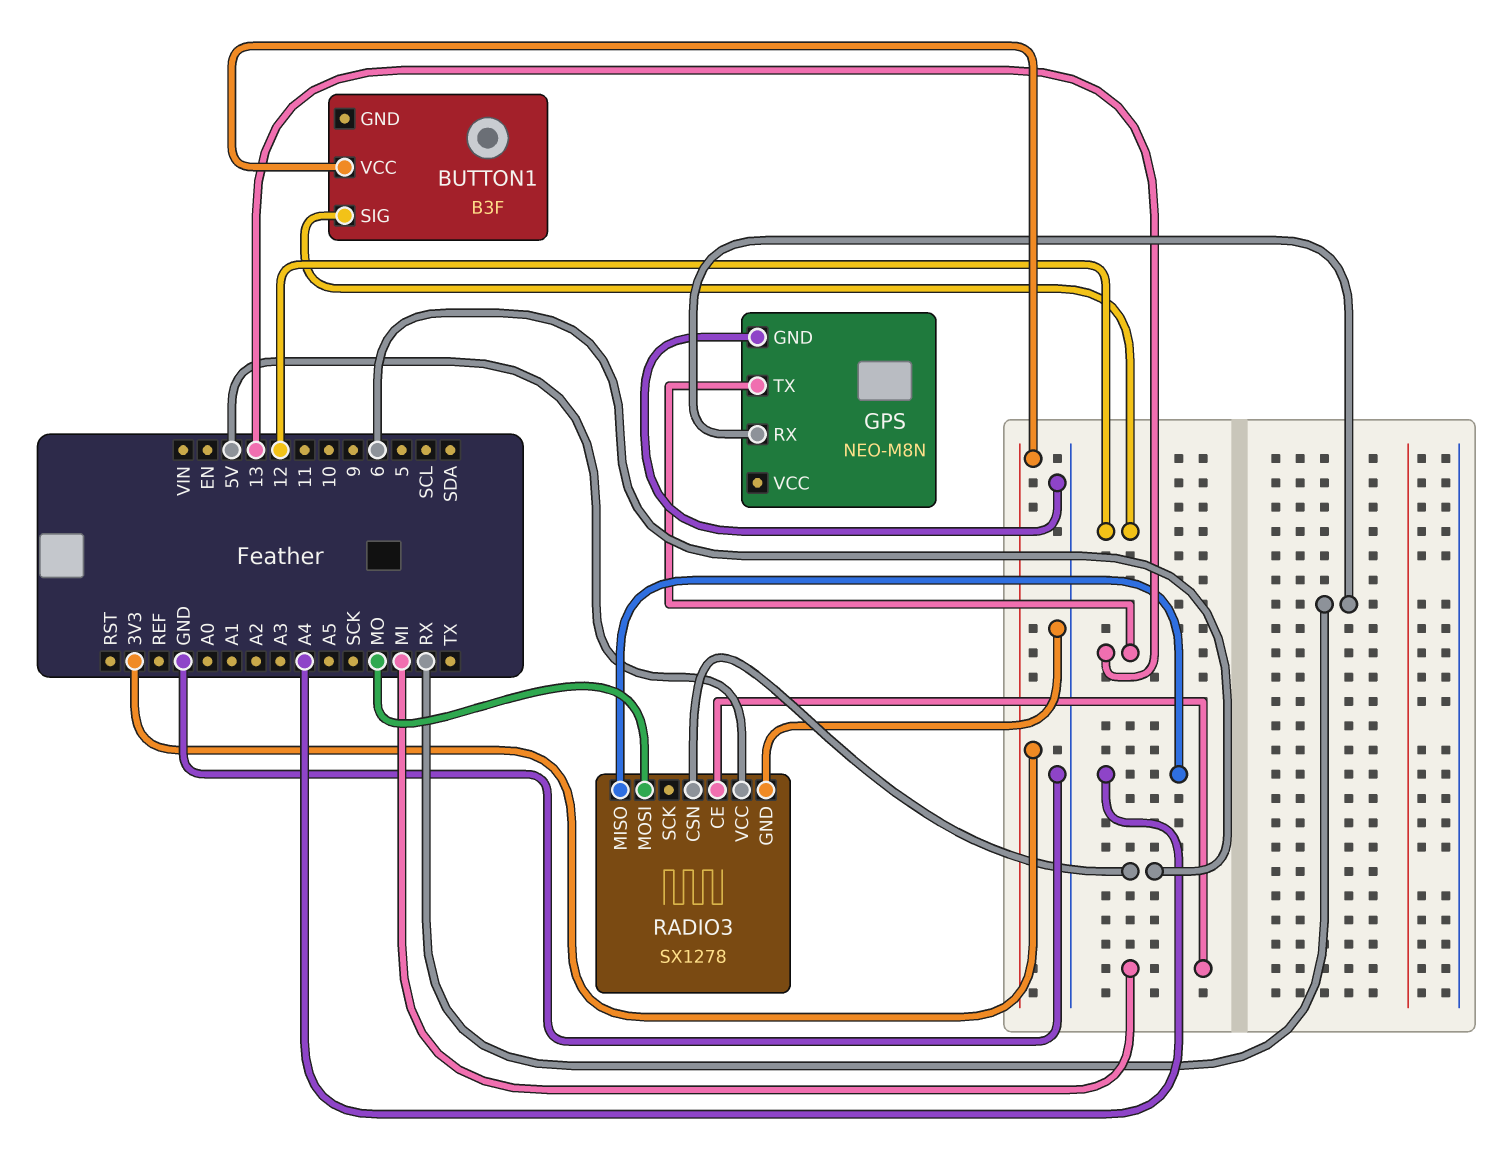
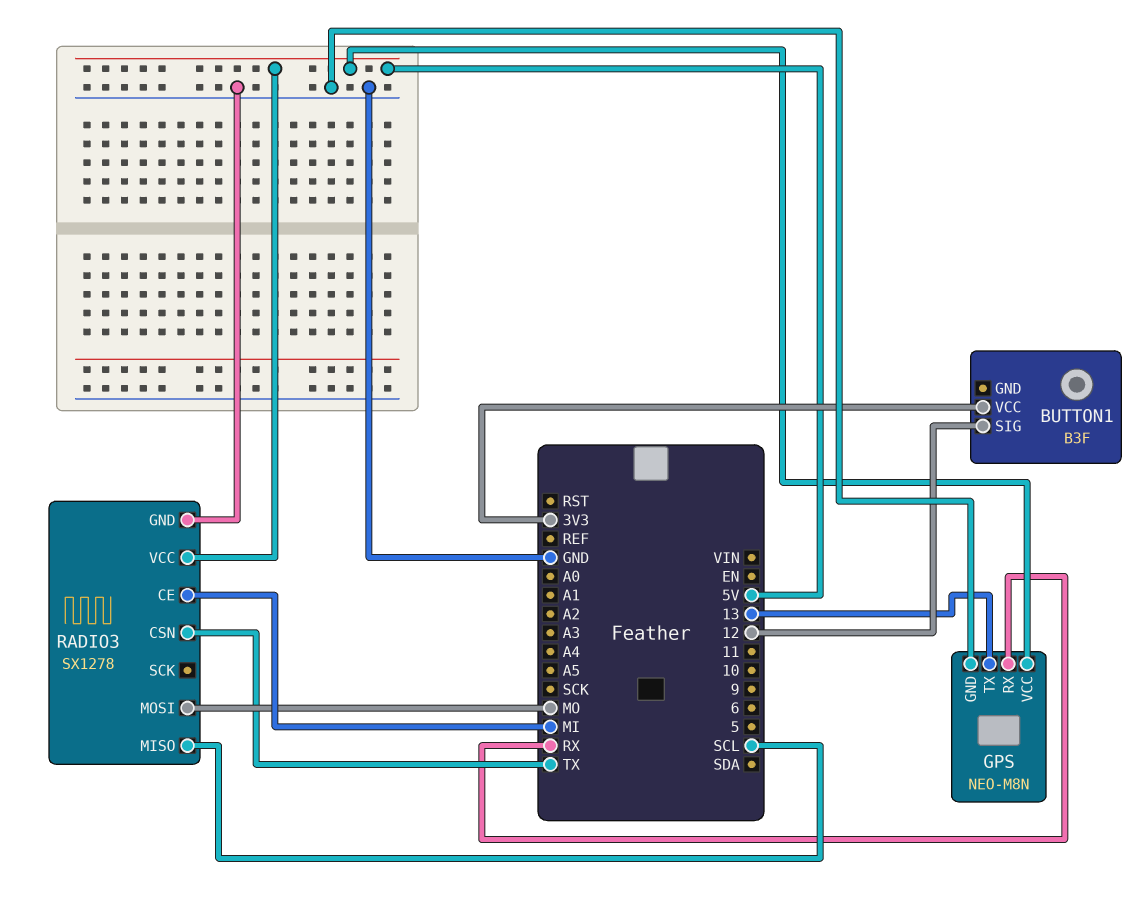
GPS pin VCC: none -> 5V
RADIO3 pin CSN: 6 -> TX
RADIO3 pin MISO: A4 -> SCL

